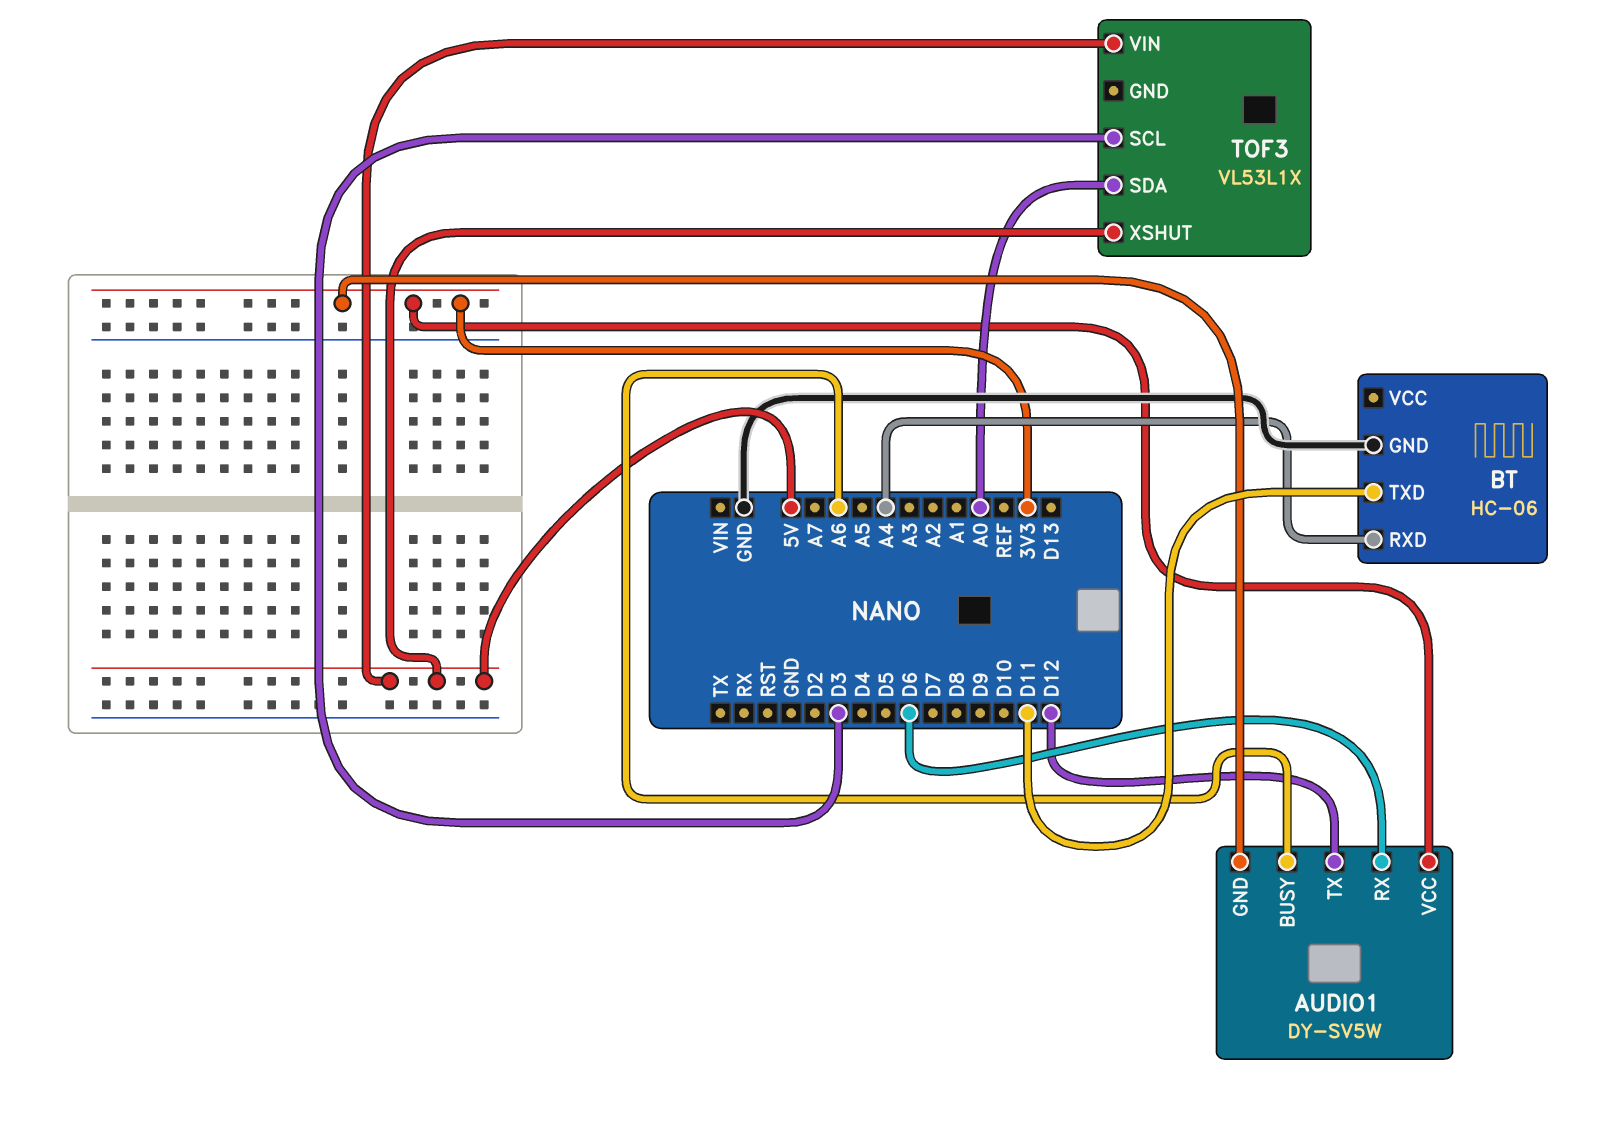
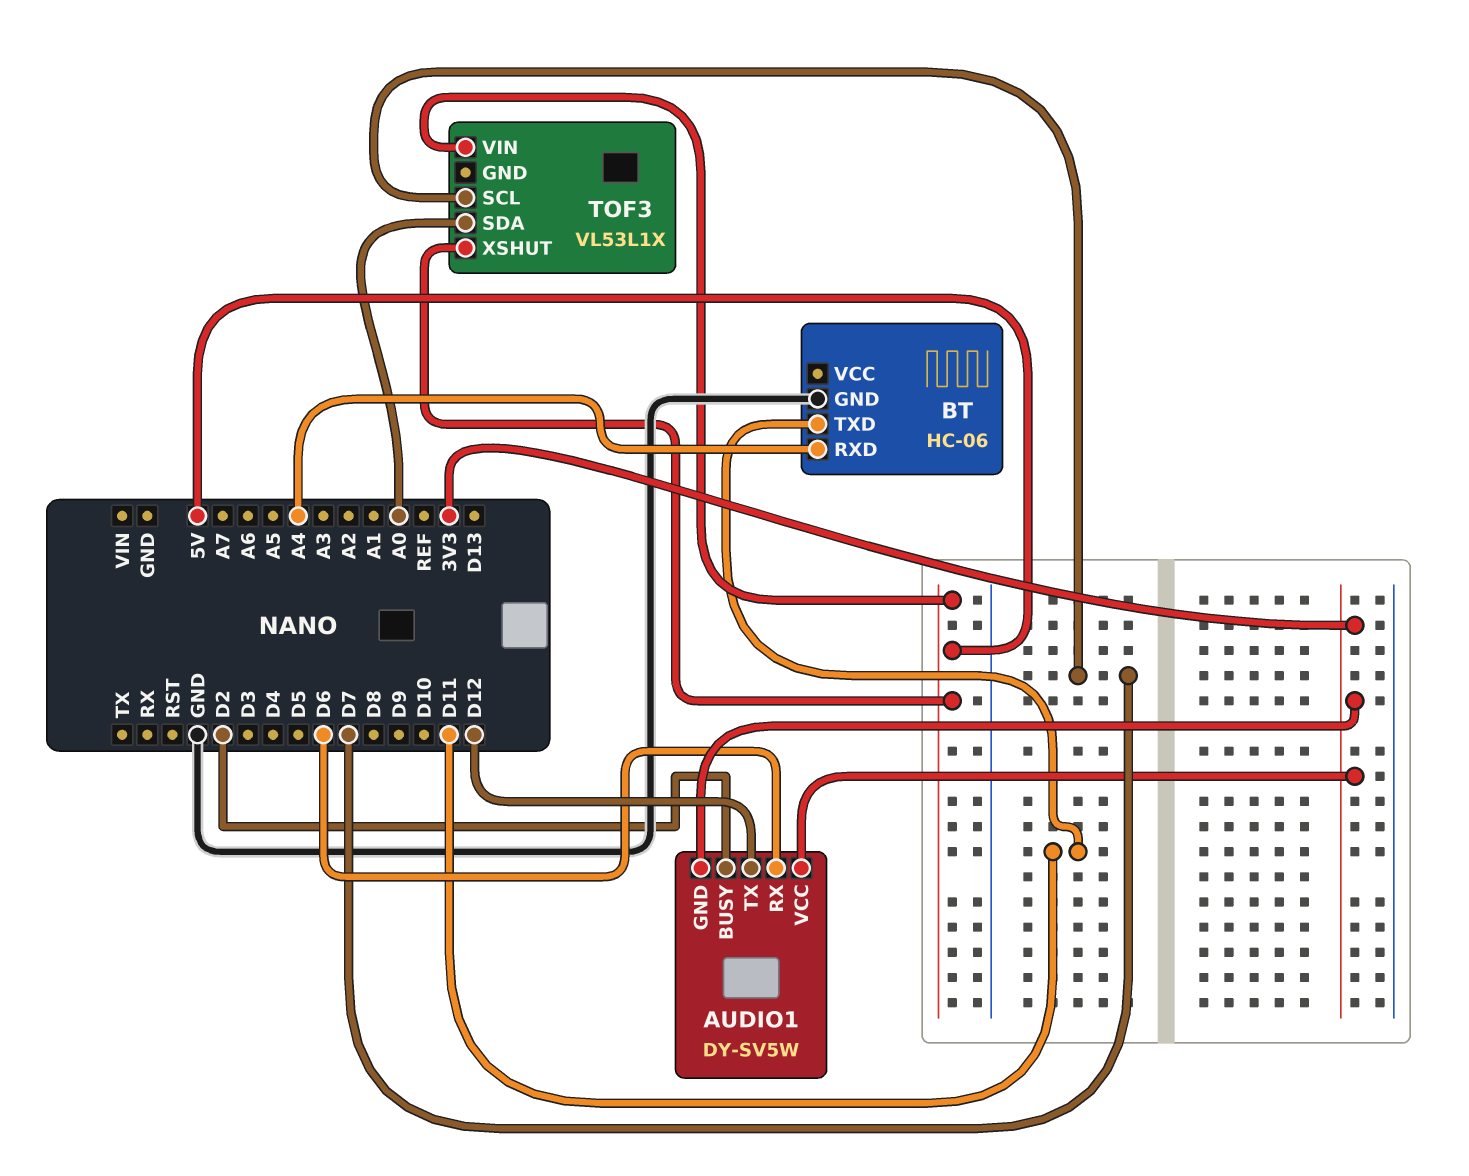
AUDIO1 pin BUSY: A6 -> D2
TOF3 pin SCL: D3 -> D7

